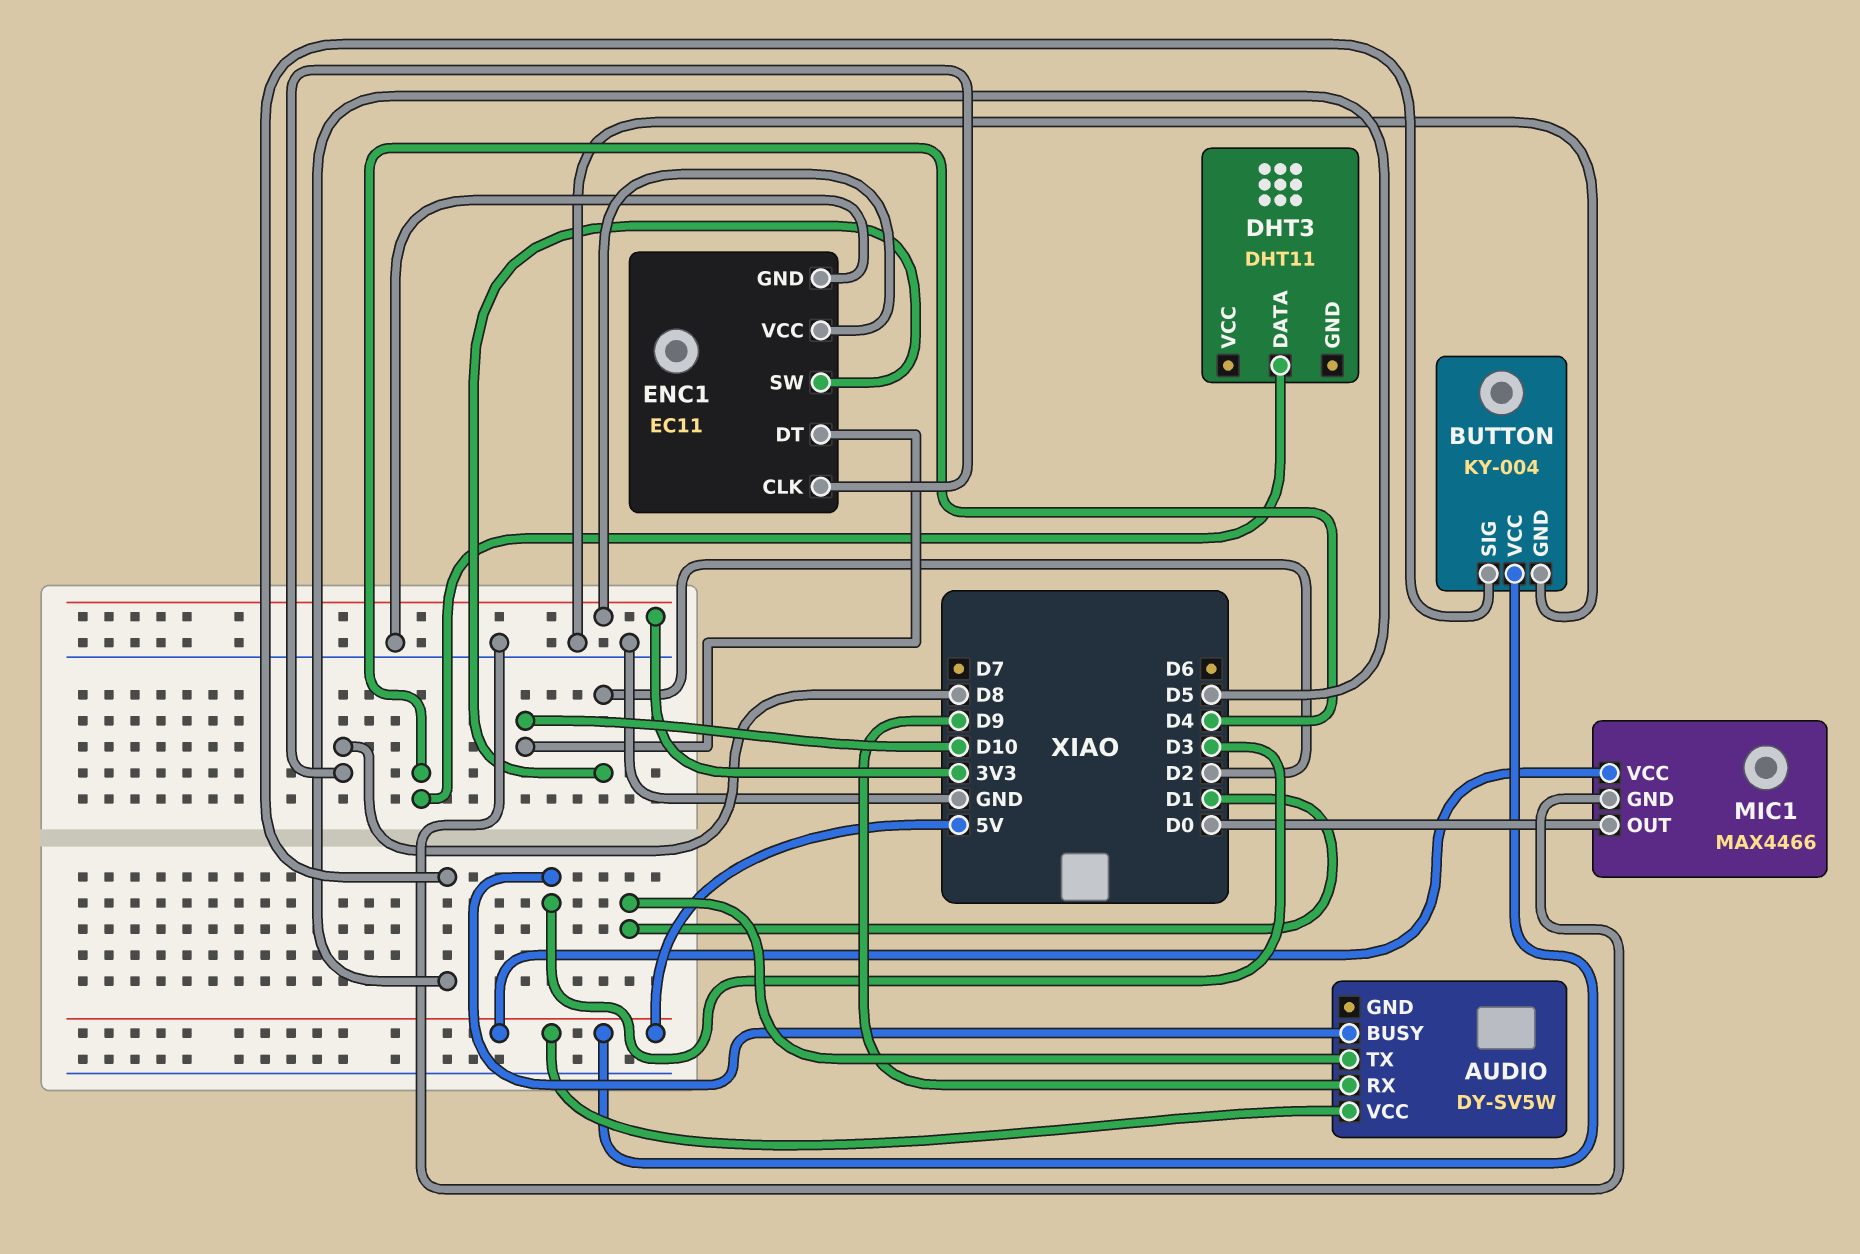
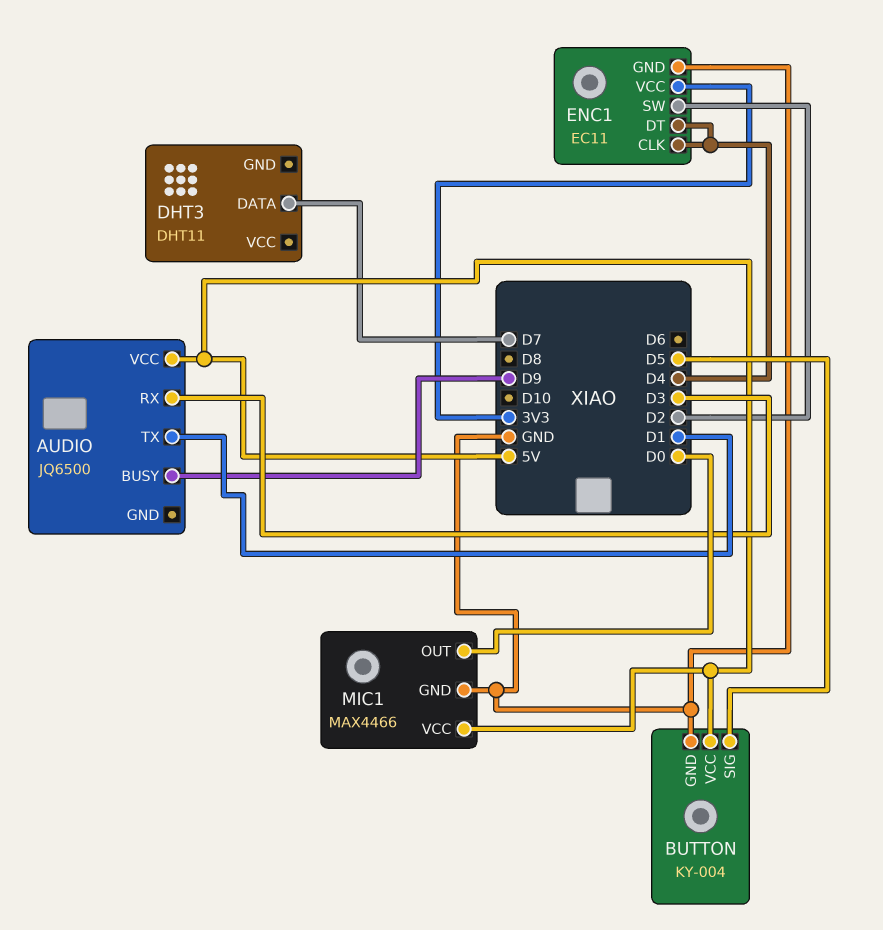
AUDIO: DY-SV5W -> JQ6500
AUDIO pin BUSY: D3 -> D9
AUDIO pin RX: D9 -> D3
DHT3 pin DATA: D4 -> D7
ENC1 pin CLK: D8 -> D4
ENC1 pin DT: D10 -> D4

